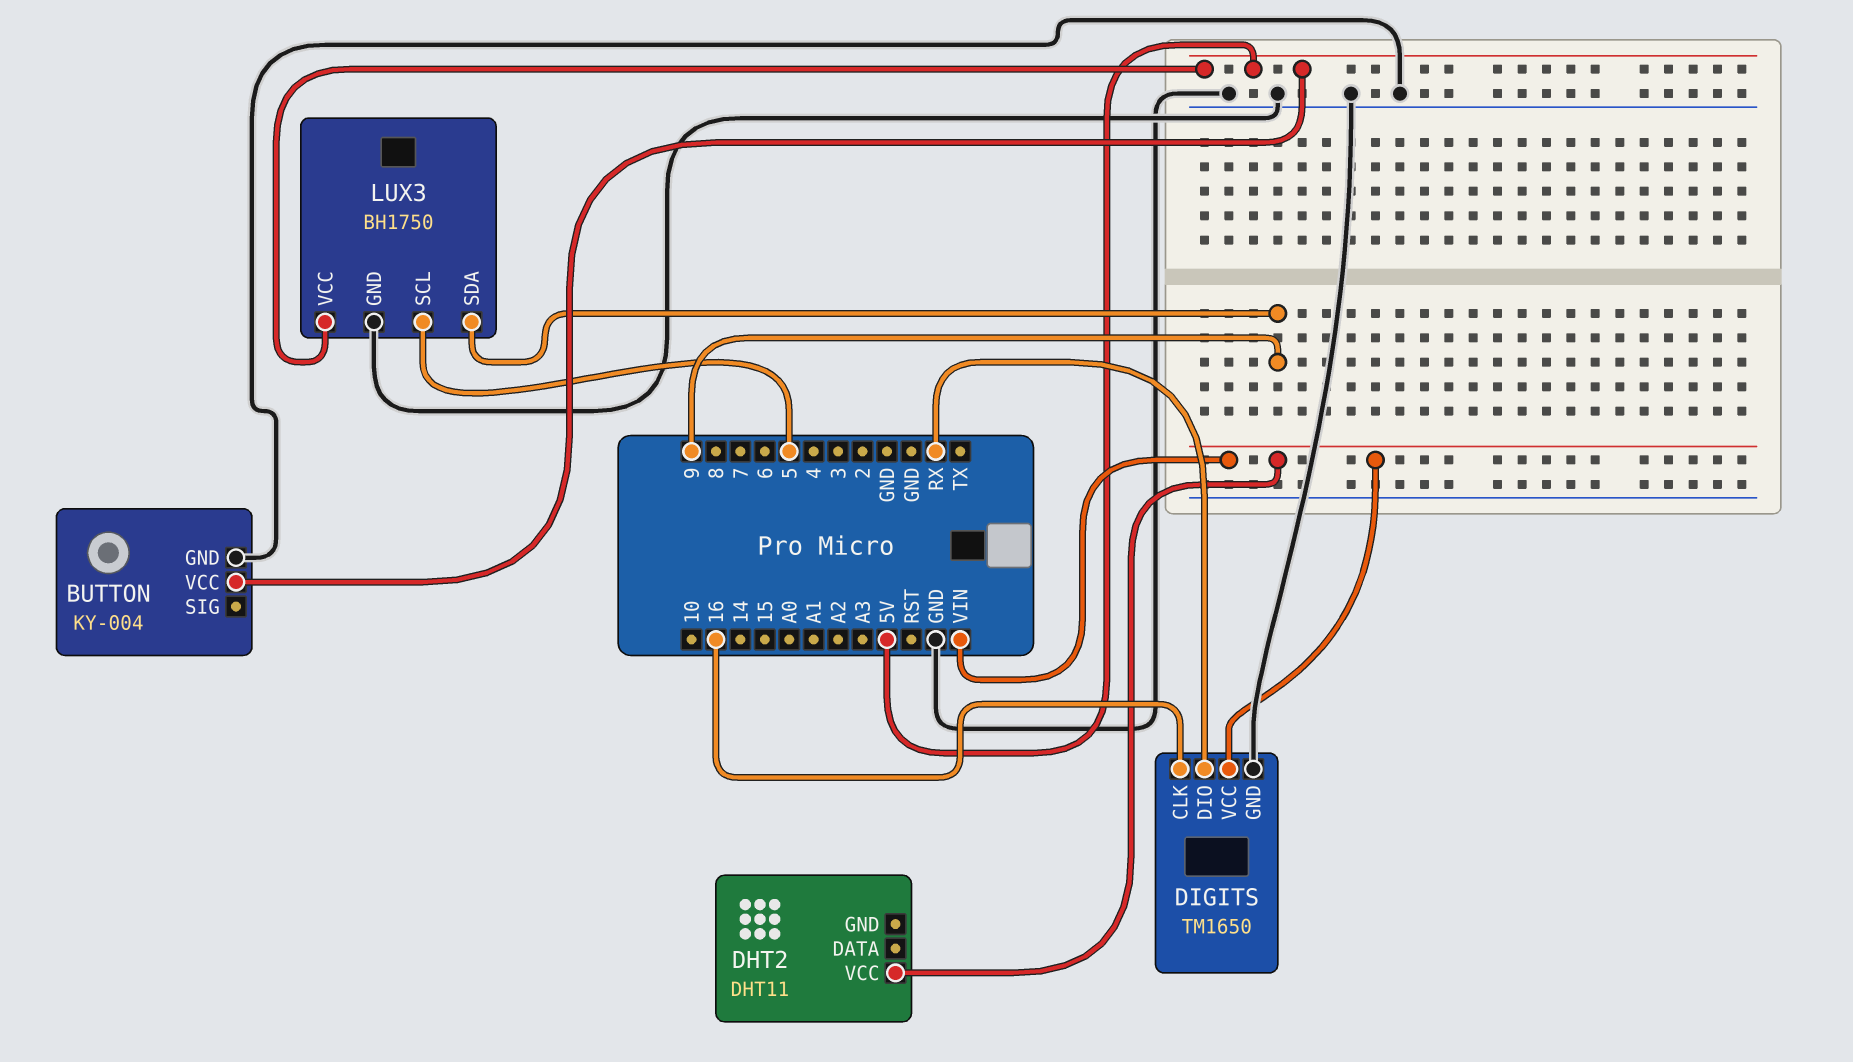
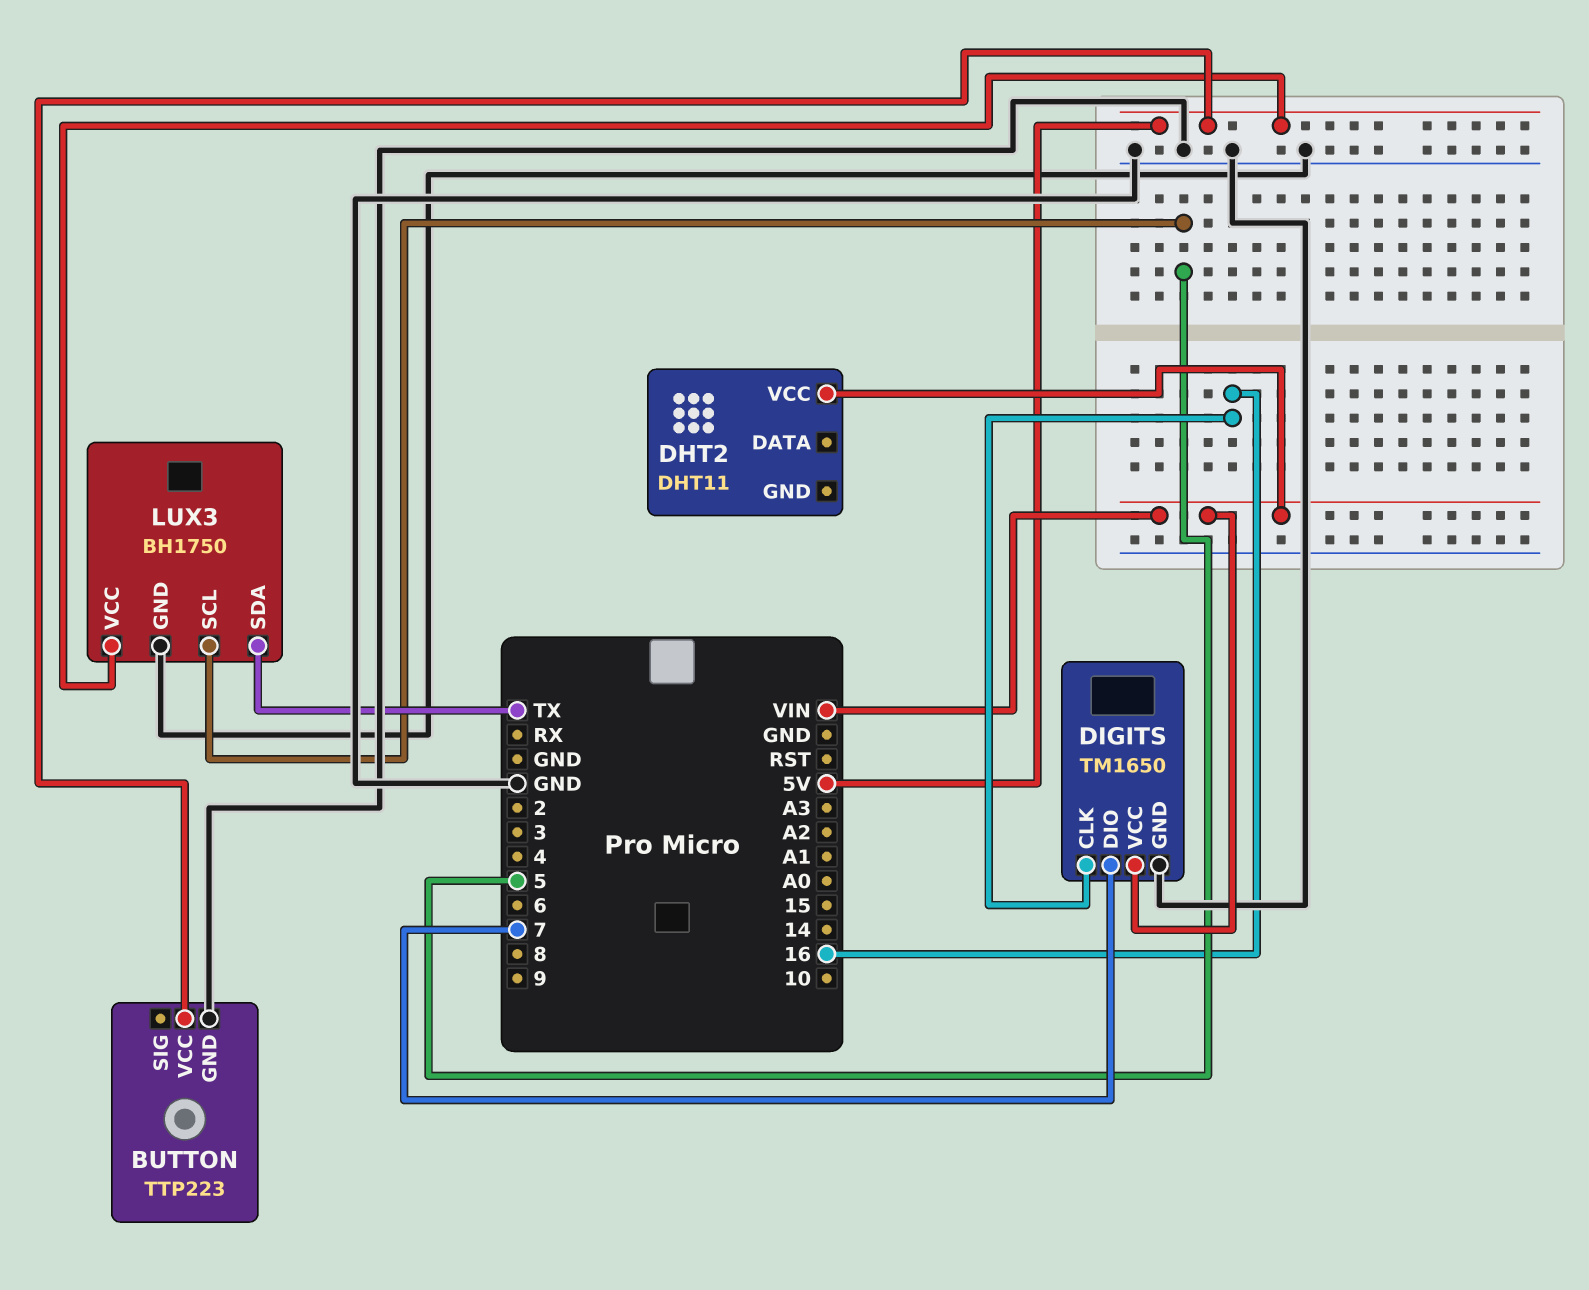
BUTTON: KY-004 -> TTP223
DIGITS pin DIO: RX -> 7
LUX3 pin SDA: 9 -> TX

